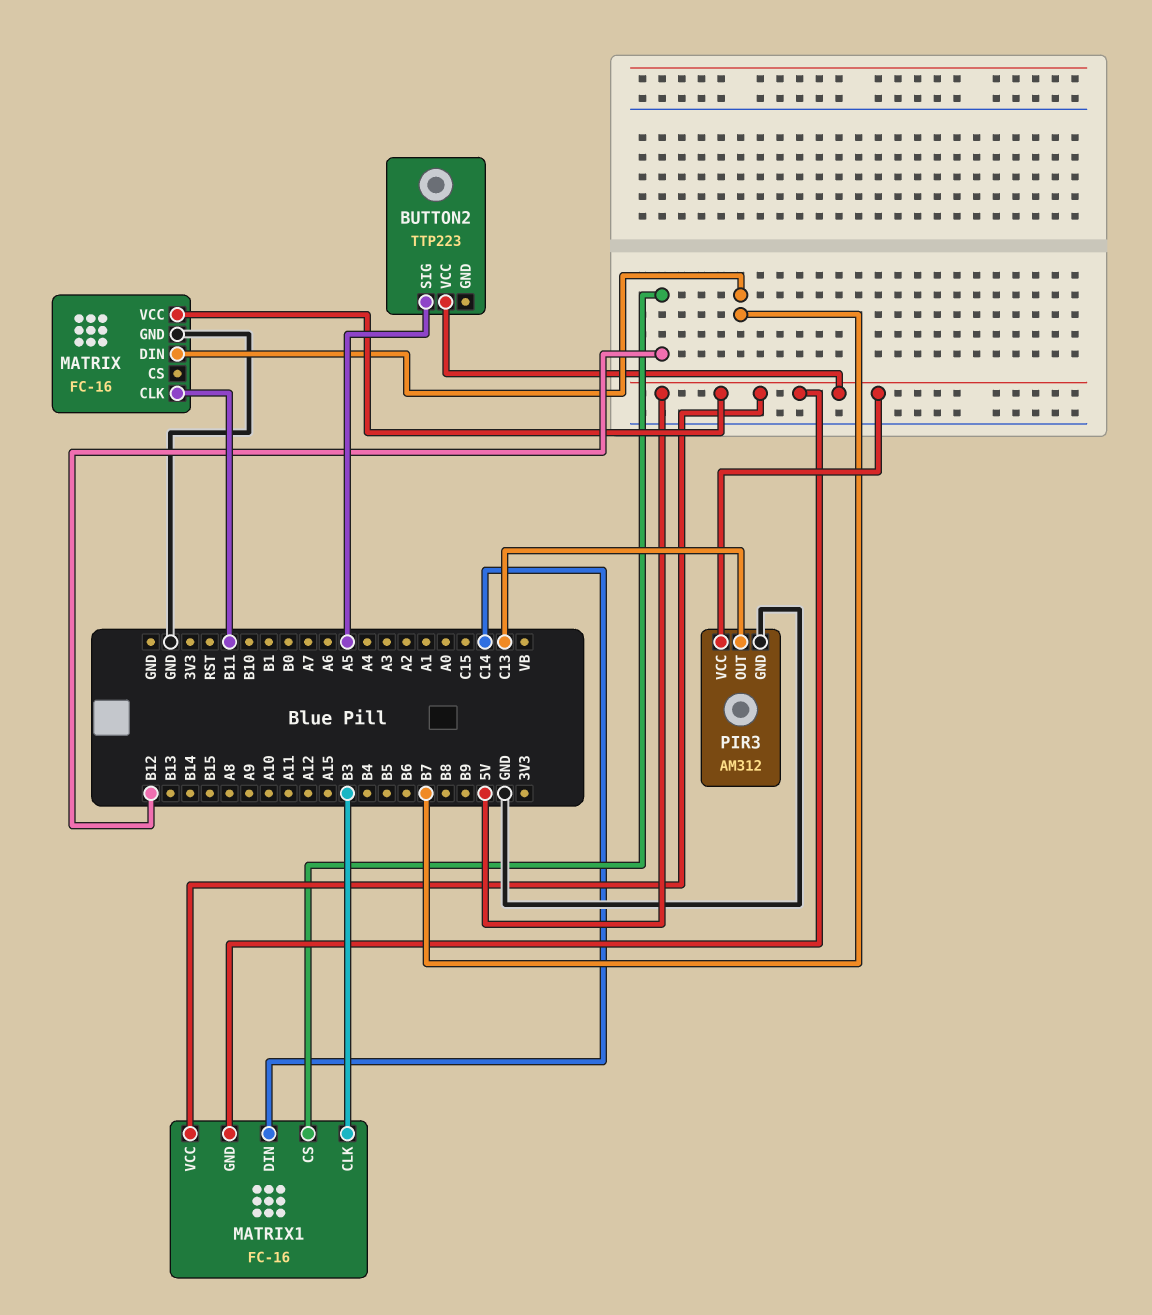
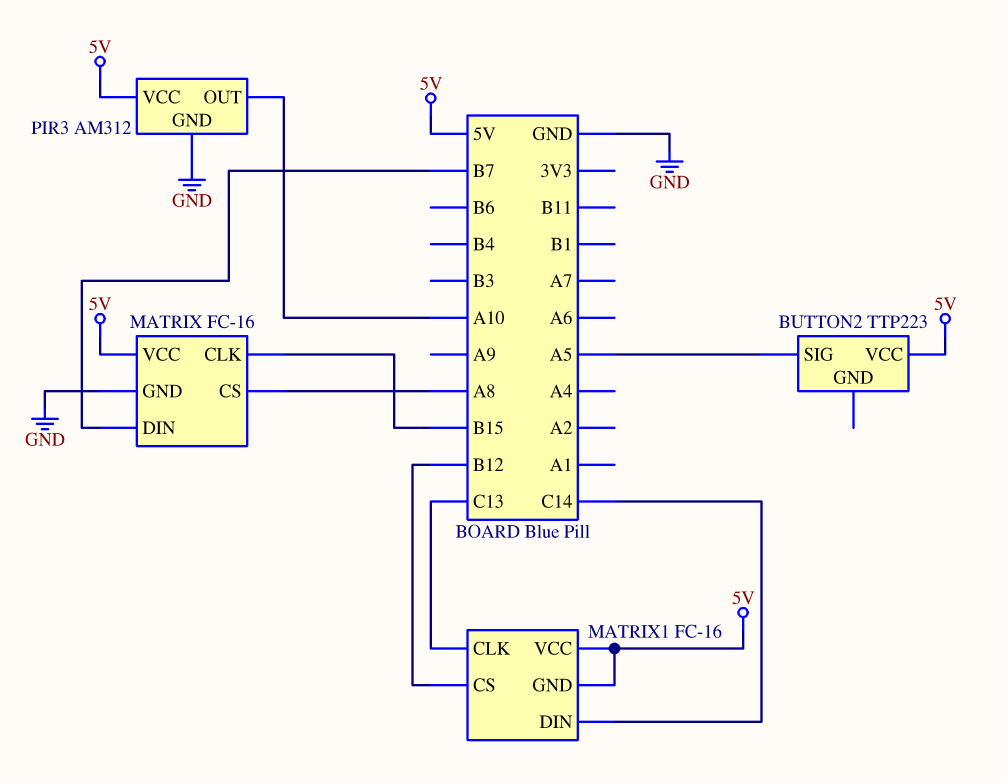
MATRIX pin CLK: B11 -> B15
MATRIX pin CS: none -> A8
MATRIX1 pin CLK: B3 -> C13
PIR3 pin OUT: C13 -> A10

